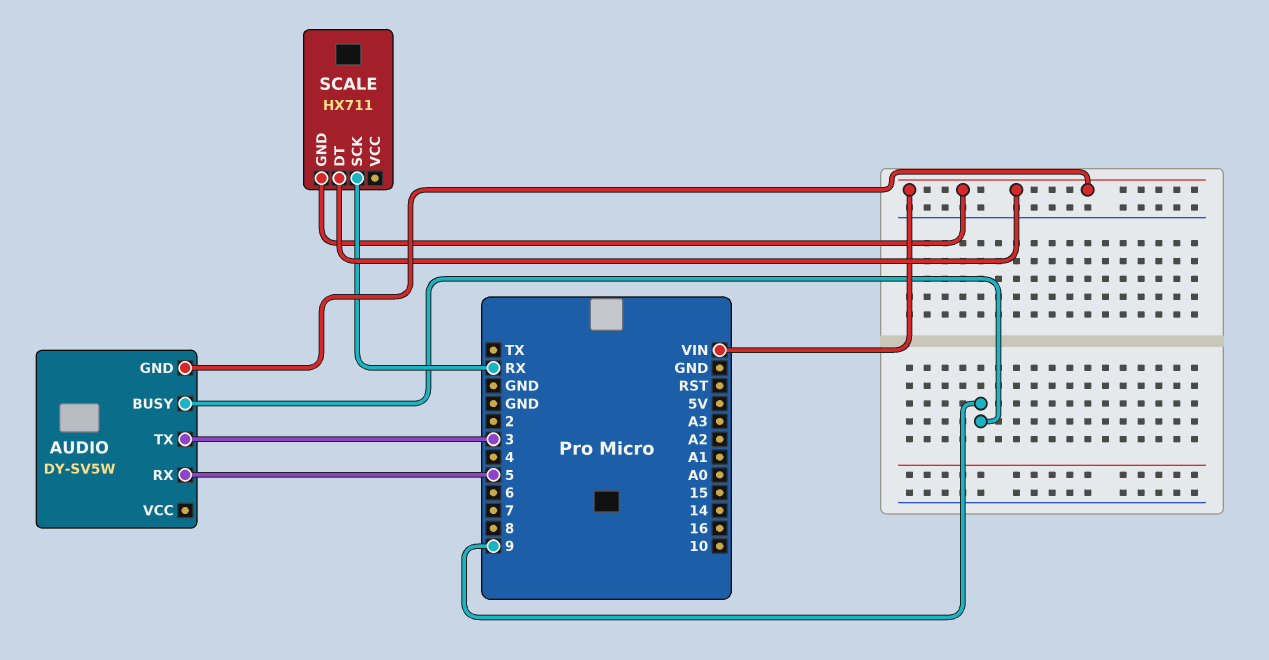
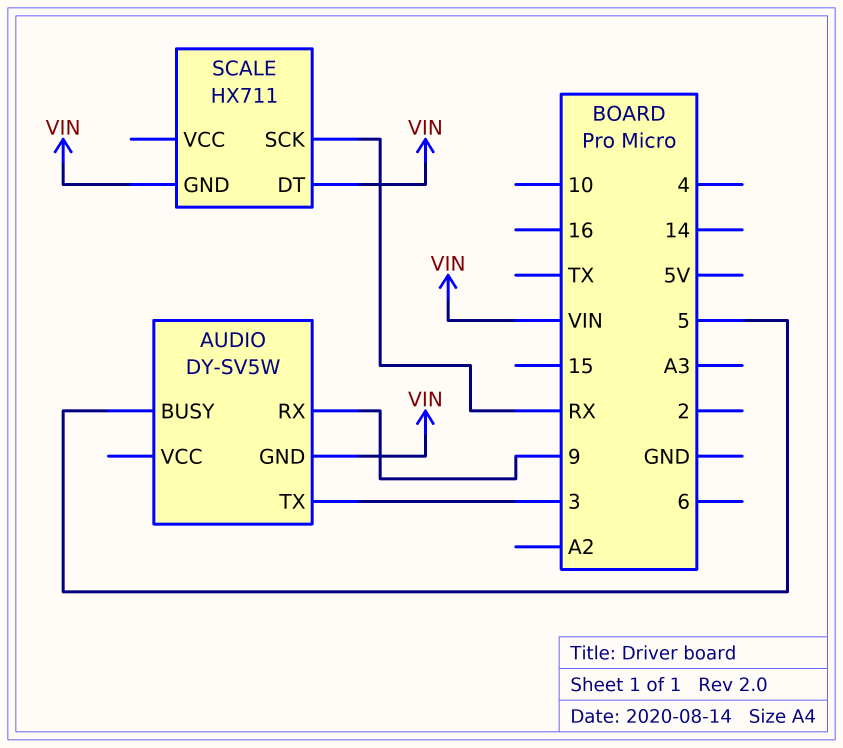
AUDIO pin BUSY: 9 -> 5
AUDIO pin RX: 5 -> 9

